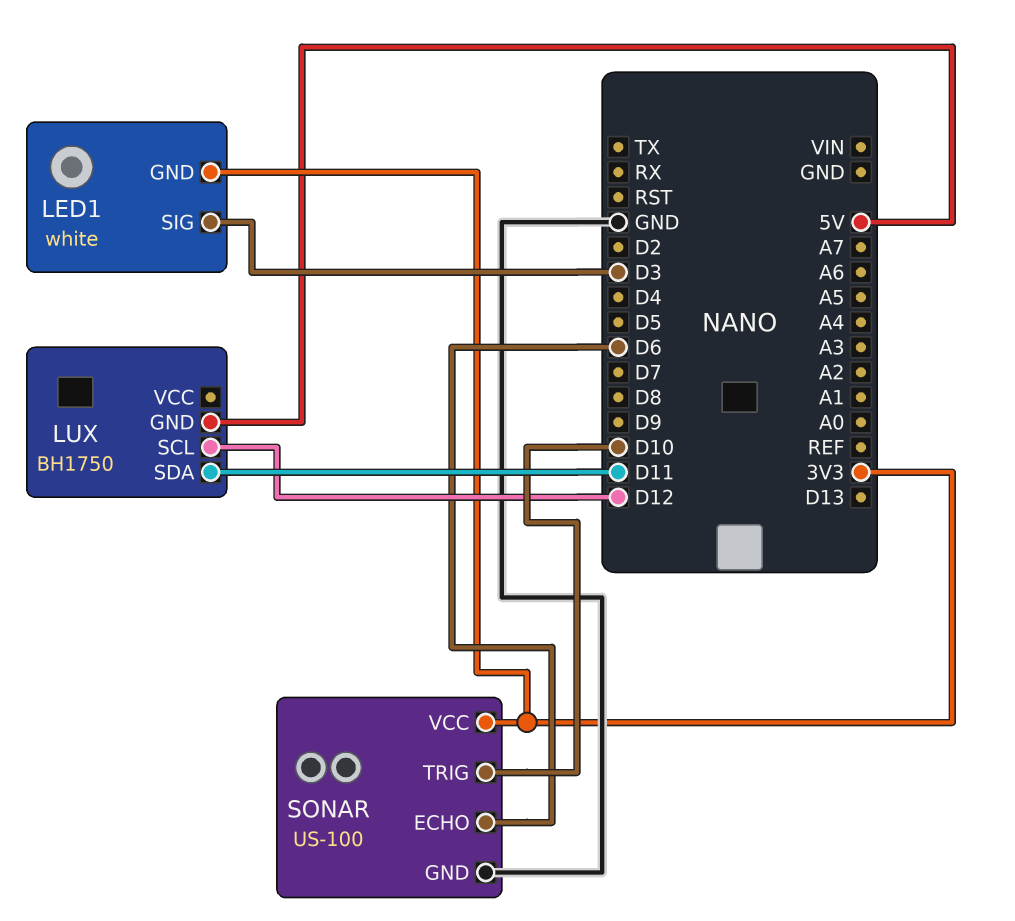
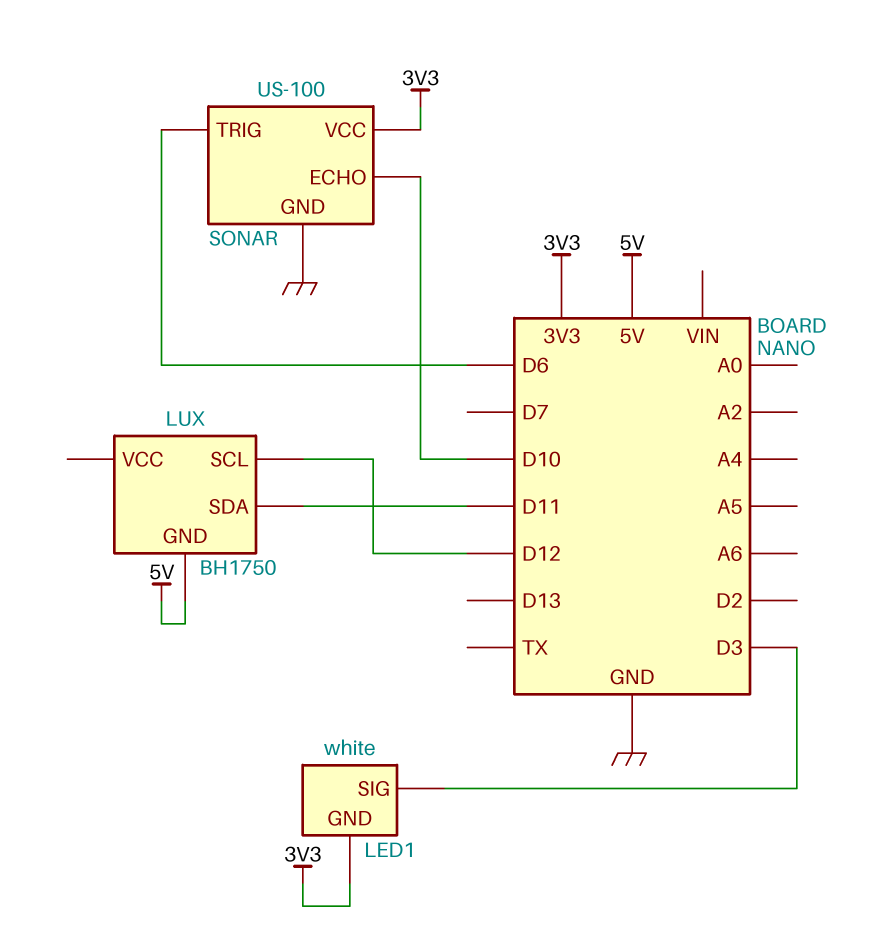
SONAR pin ECHO: D6 -> D10
SONAR pin TRIG: D10 -> D6

